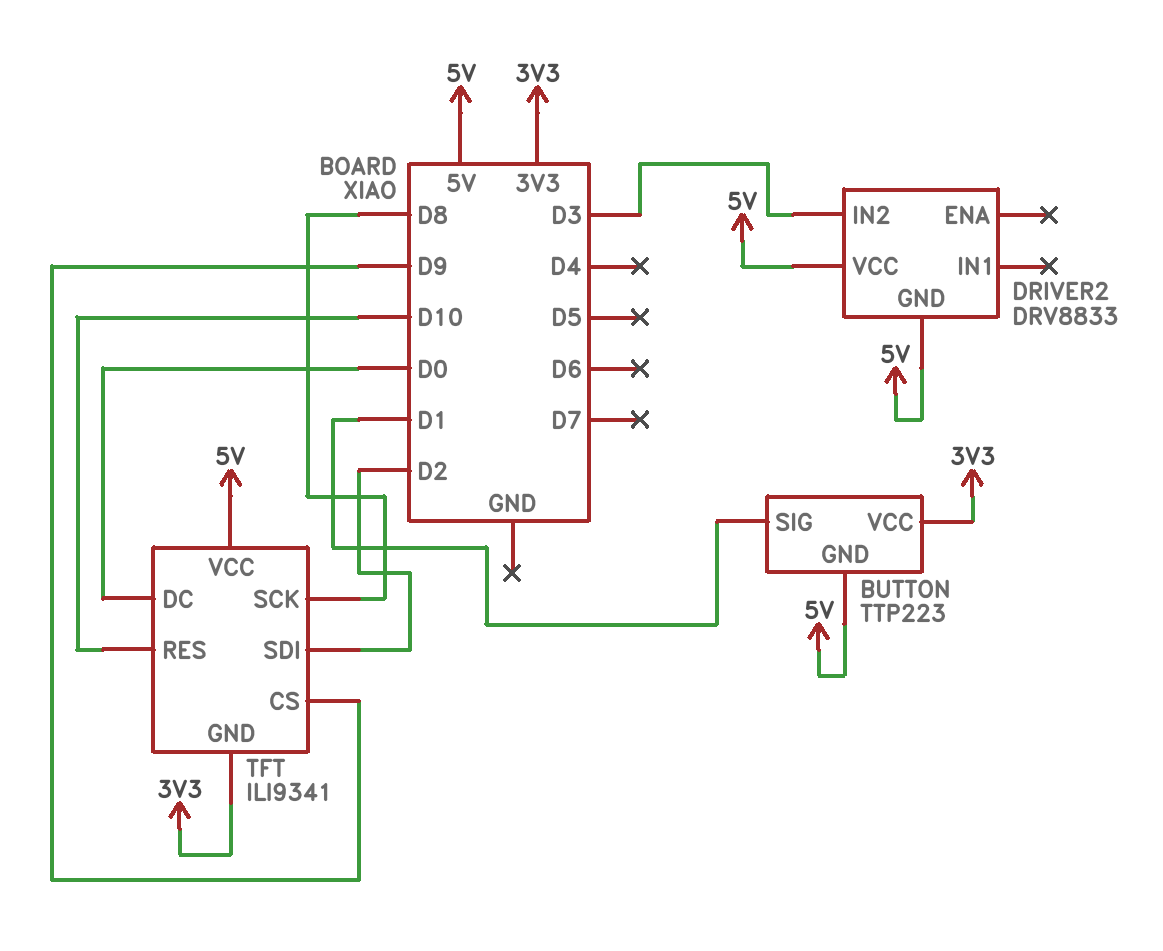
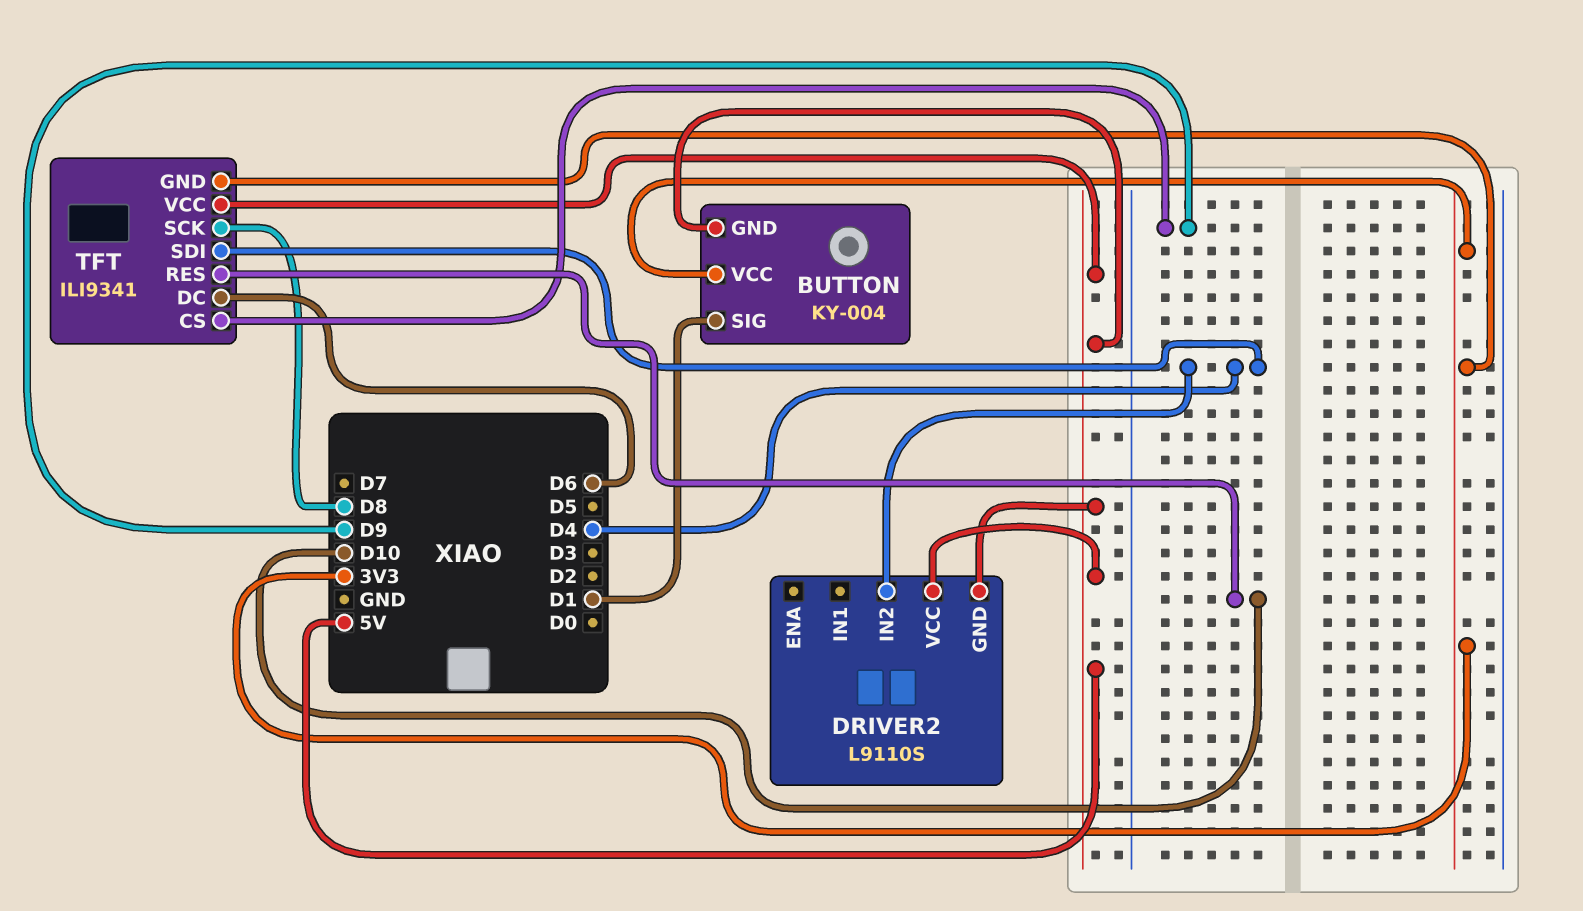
BUTTON: TTP223 -> KY-004
DRIVER2: DRV8833 -> L9110S
DRIVER2 pin IN2: D3 -> D4
TFT pin DC: D0 -> D6
TFT pin SDI: D2 -> D4

